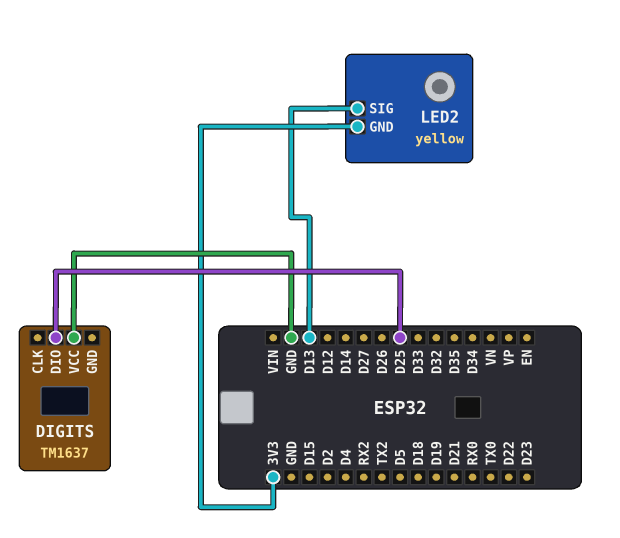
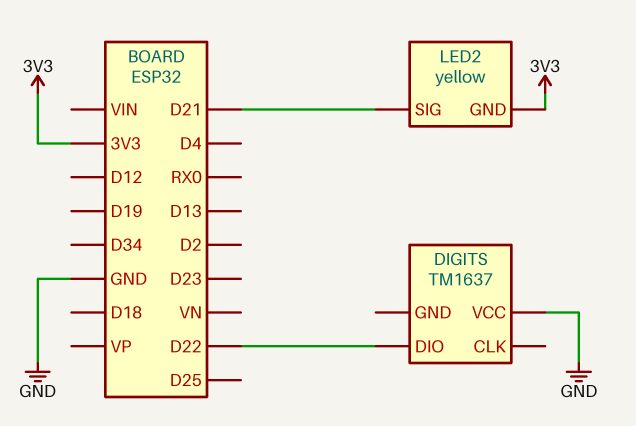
DIGITS pin DIO: D25 -> D22
LED2 pin SIG: D13 -> D21

